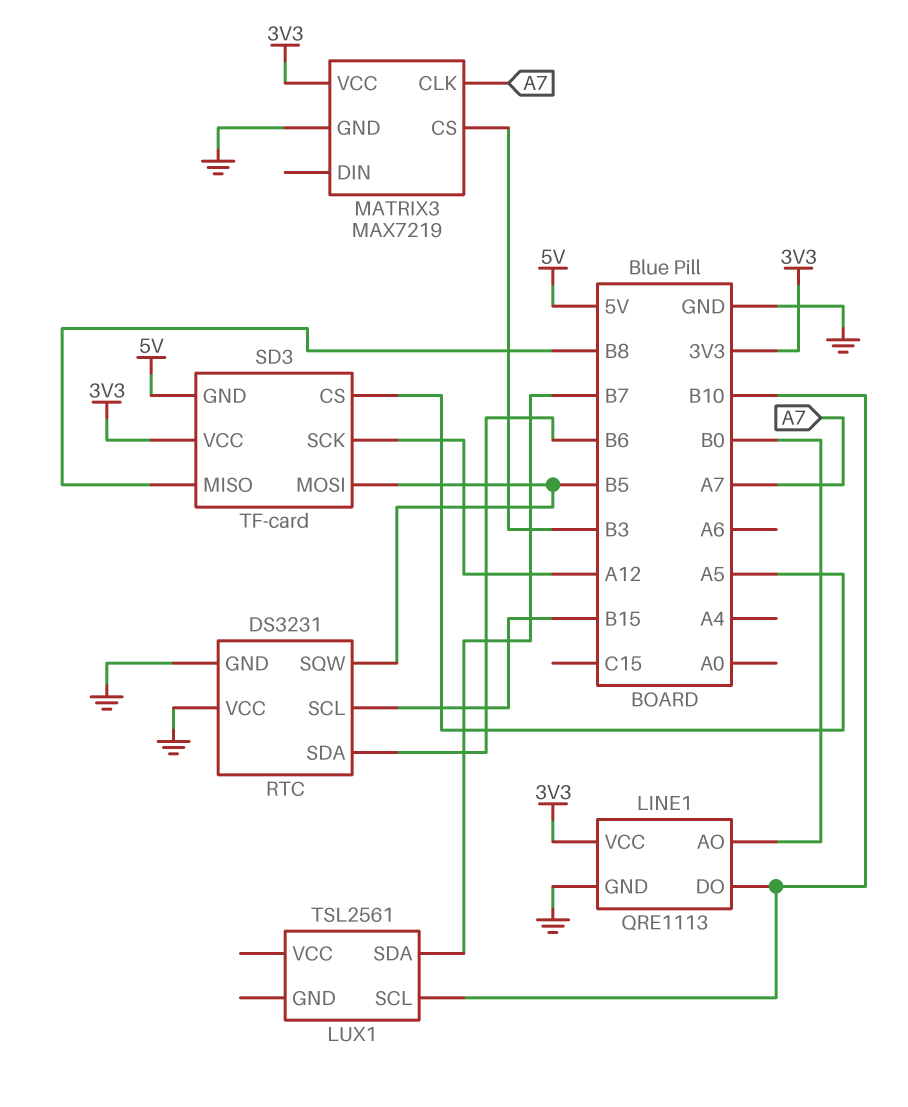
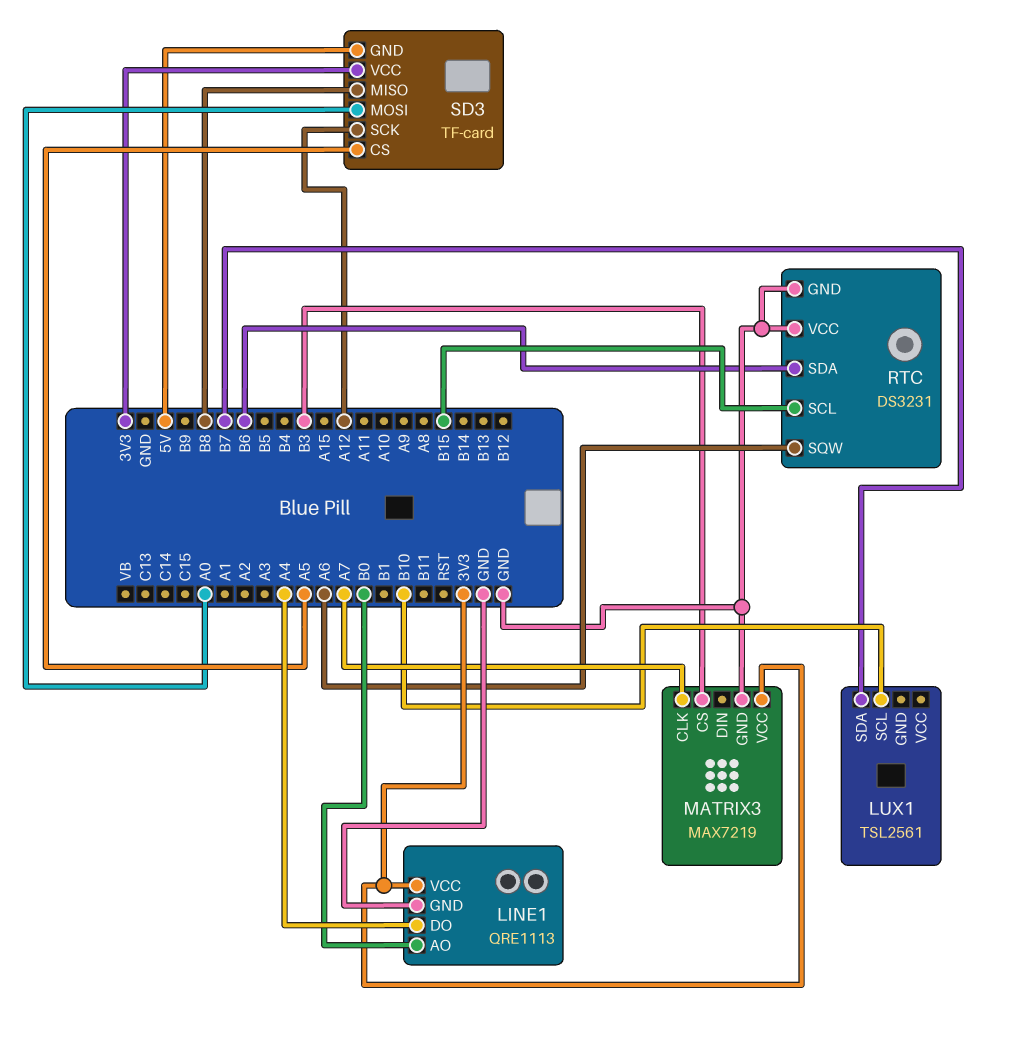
LINE1 pin DO: B10 -> A4
RTC pin SQW: B5 -> A6
SD3 pin MOSI: B5 -> A0

